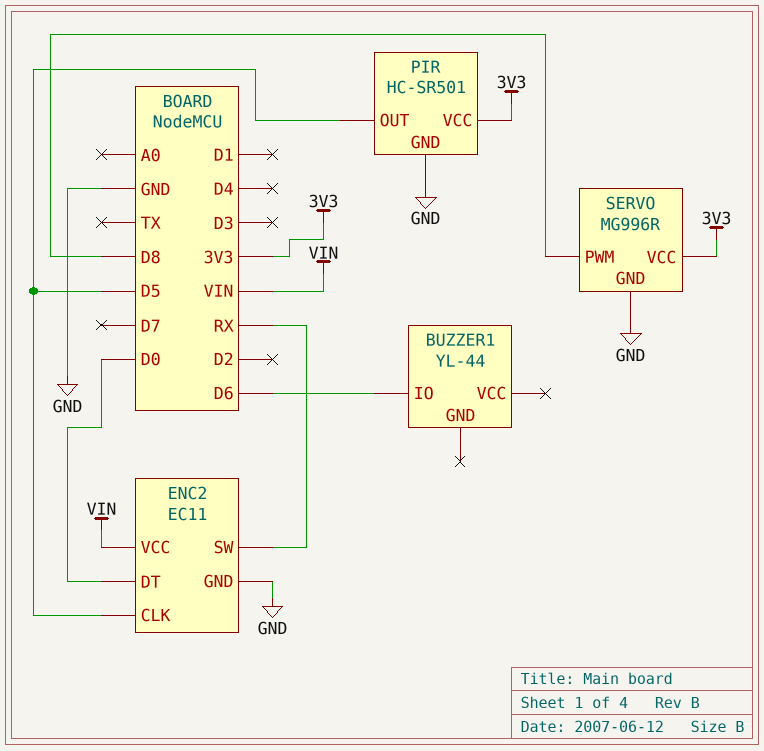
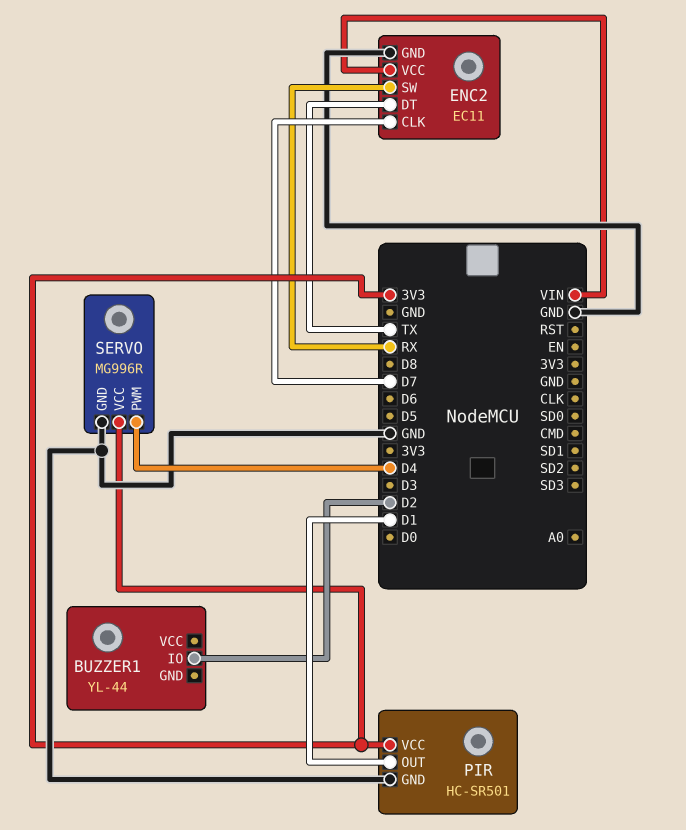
BUZZER1 pin IO: D6 -> D2
ENC2 pin CLK: D5 -> D7
ENC2 pin DT: D0 -> TX
PIR pin OUT: D5 -> D1
SERVO pin PWM: D8 -> D4

